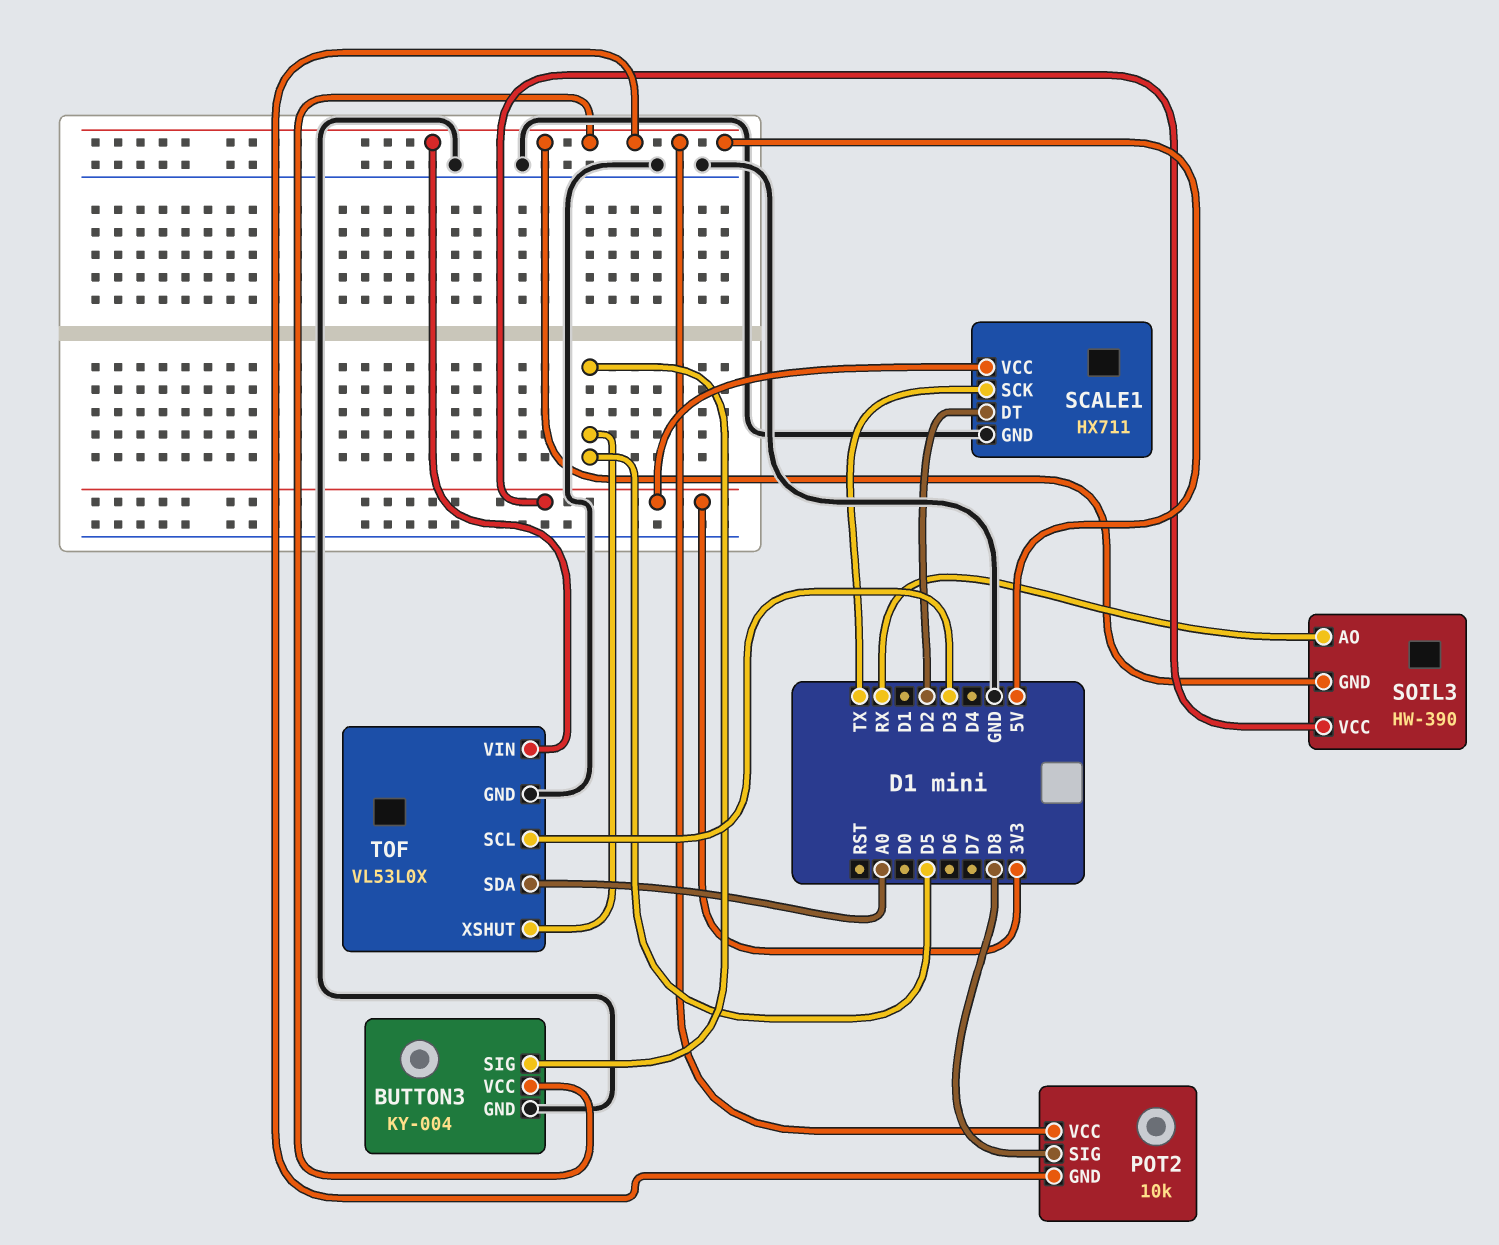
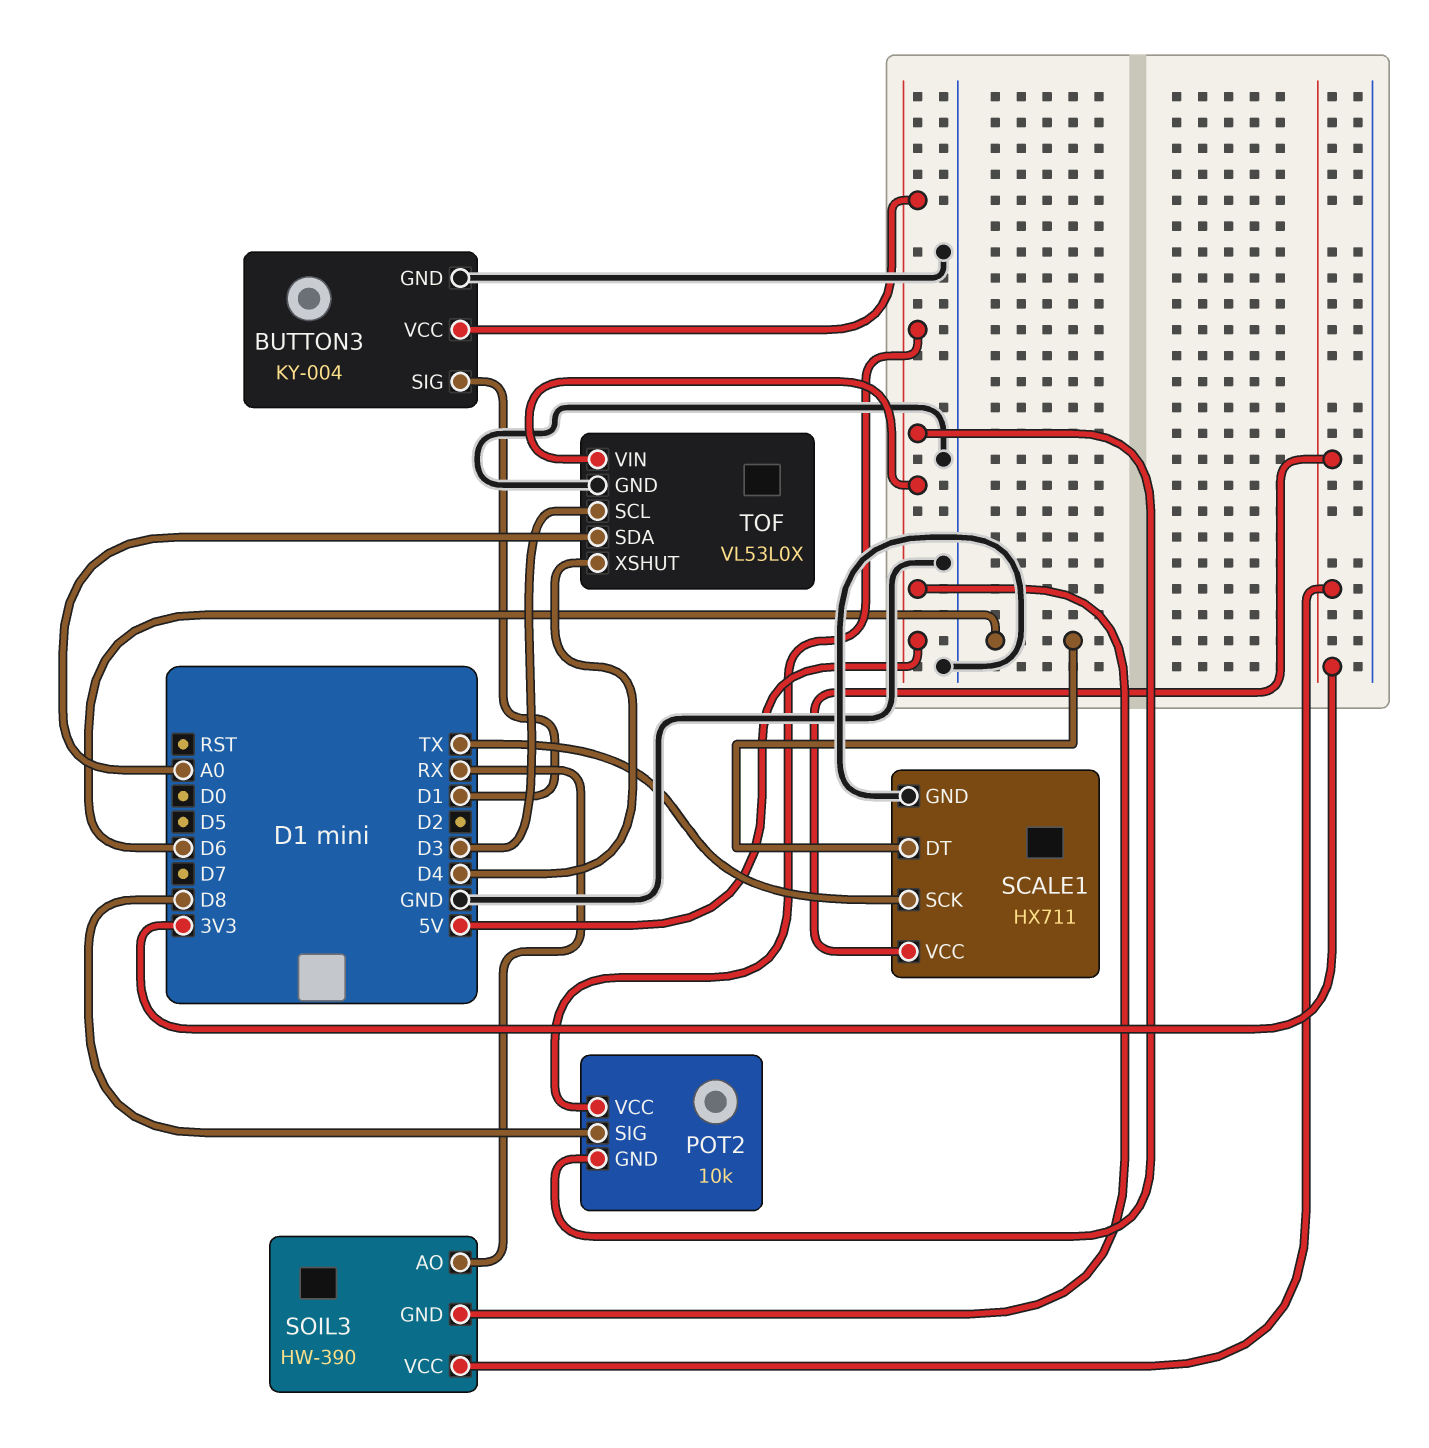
BUTTON3 pin SIG: D5 -> D1
SCALE1 pin DT: D2 -> D6
TOF pin XSHUT: D5 -> D4

